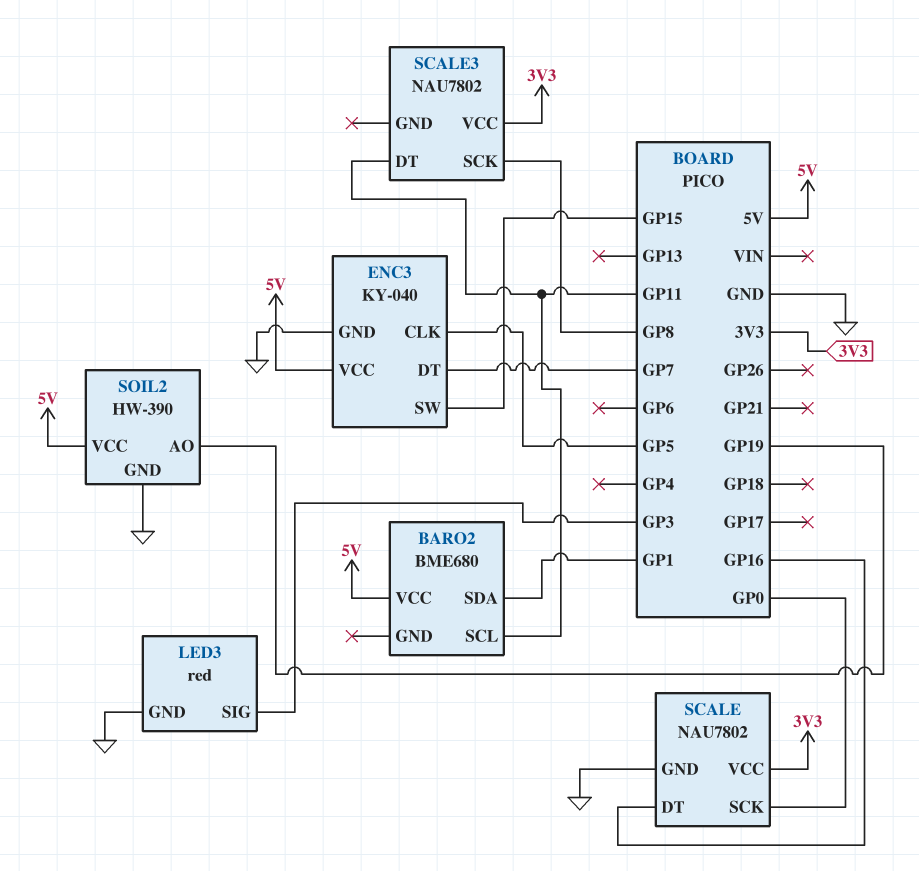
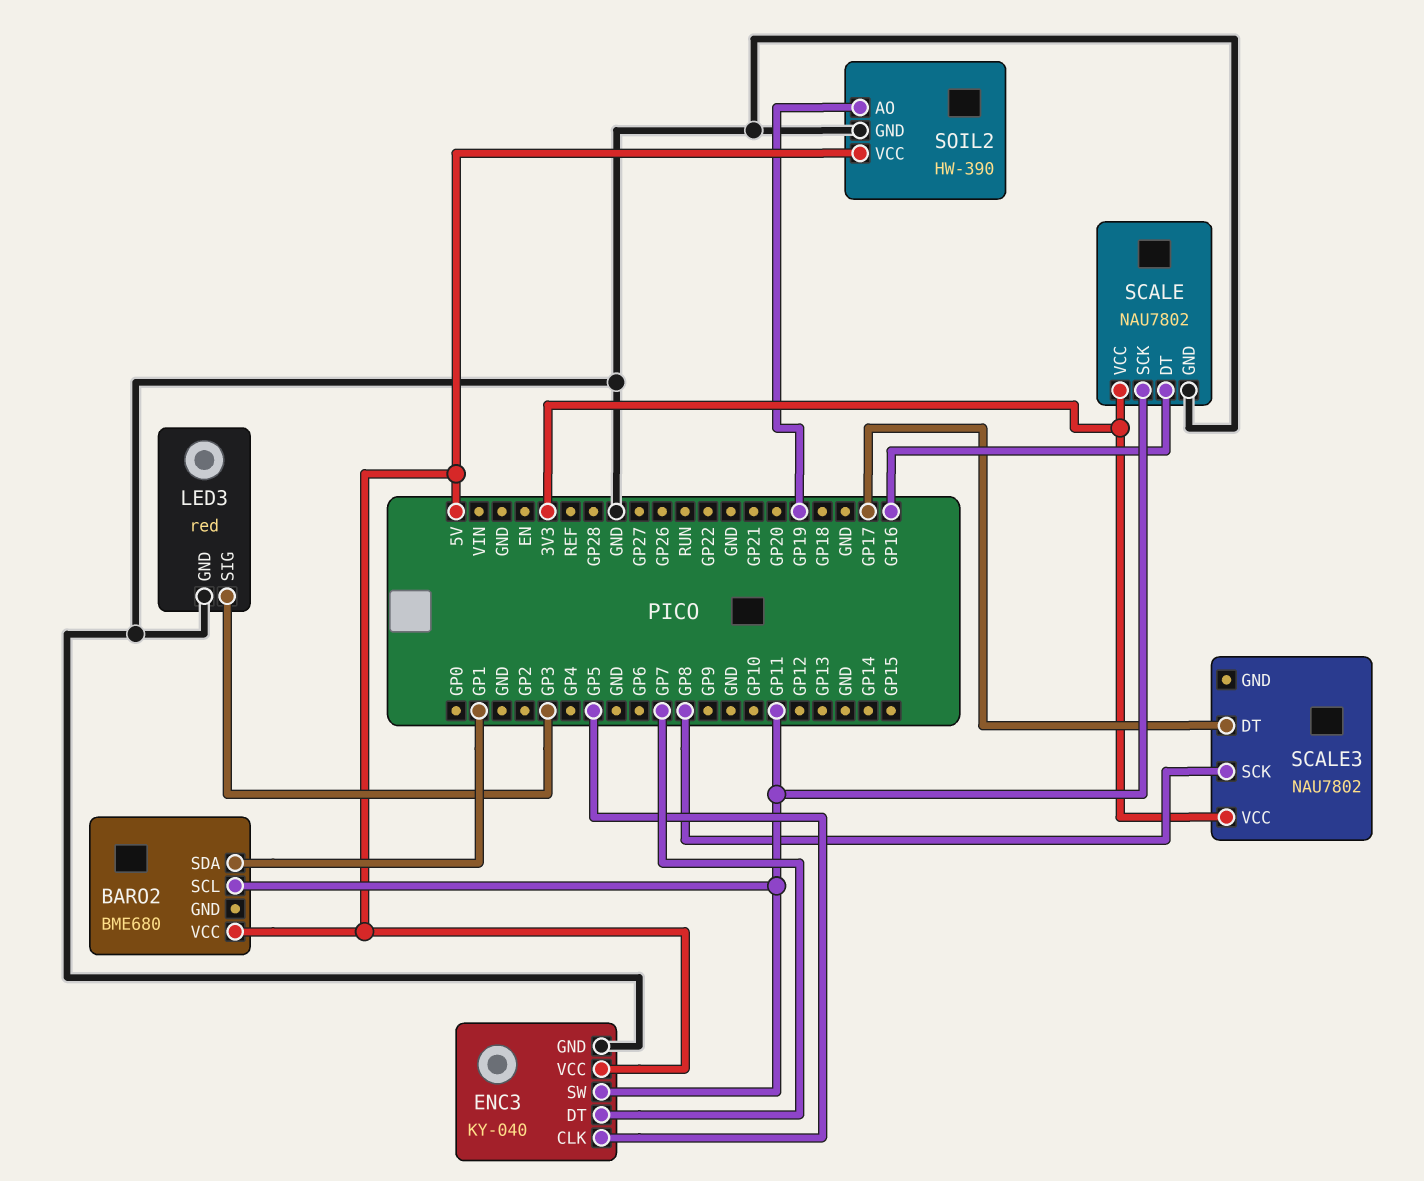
ENC3 pin SW: GP15 -> GP11
SCALE pin SCK: GP0 -> GP11
SCALE3 pin DT: GP11 -> GP17

